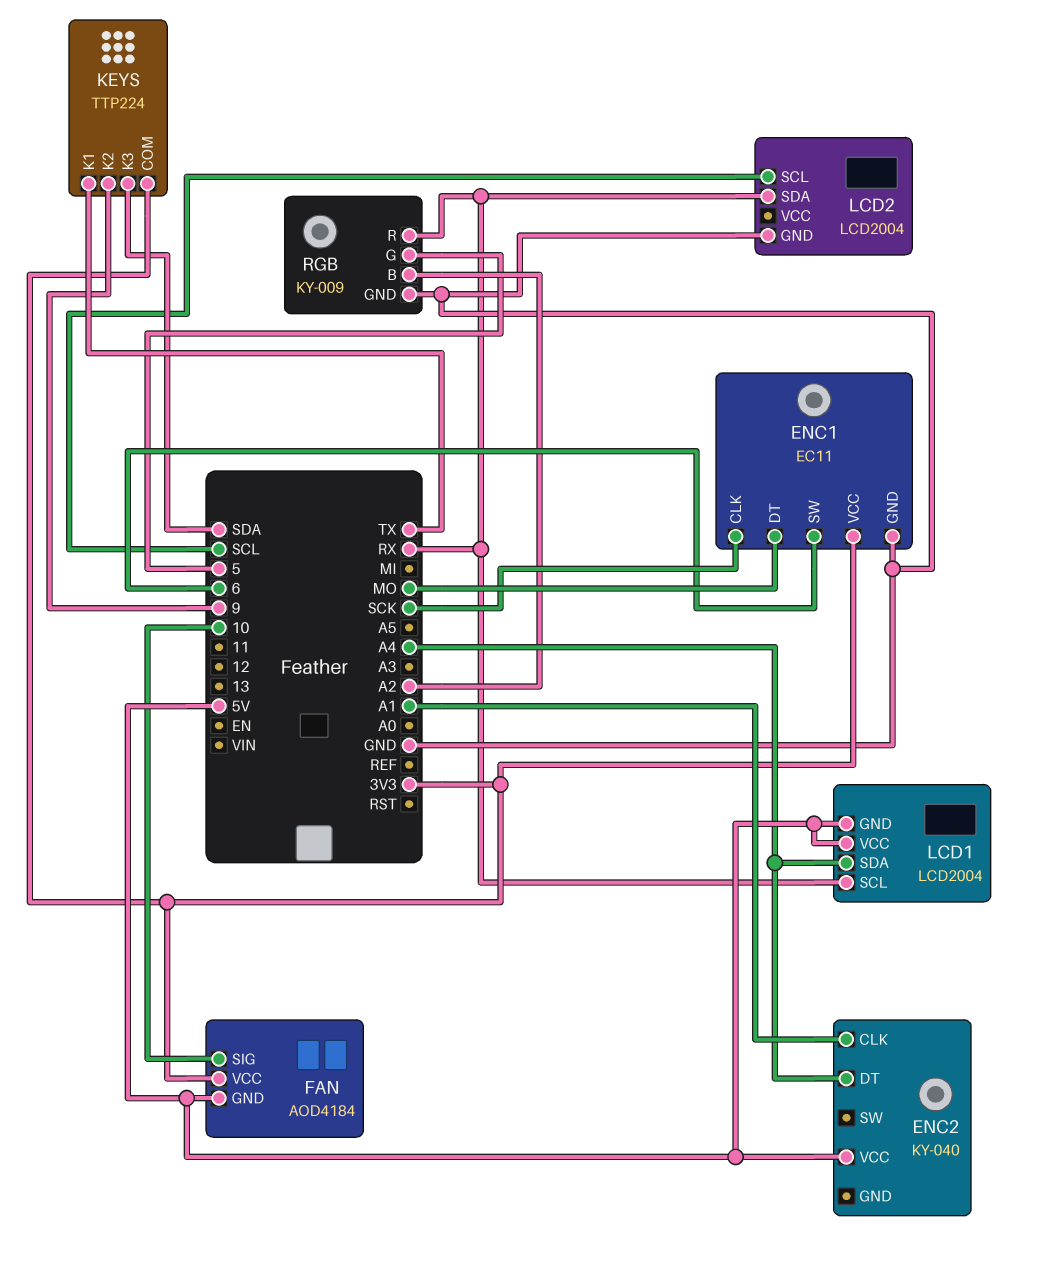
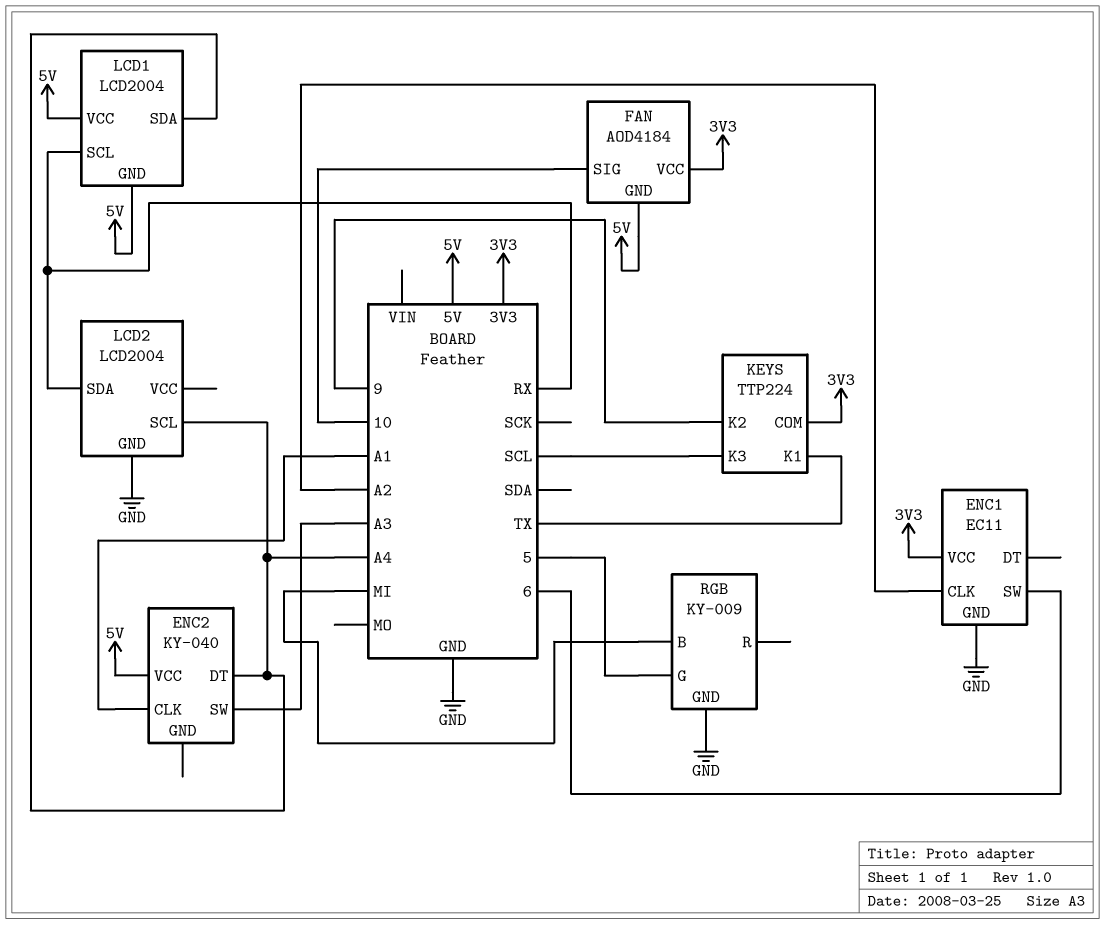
ENC1 pin CLK: SCK -> A2
ENC1 pin DT: MO -> none
ENC2 pin SW: none -> A3
KEYS pin K3: SDA -> SCL
LCD2 pin SCL: SCL -> A4
RGB pin B: A2 -> MI
RGB pin R: RX -> none

